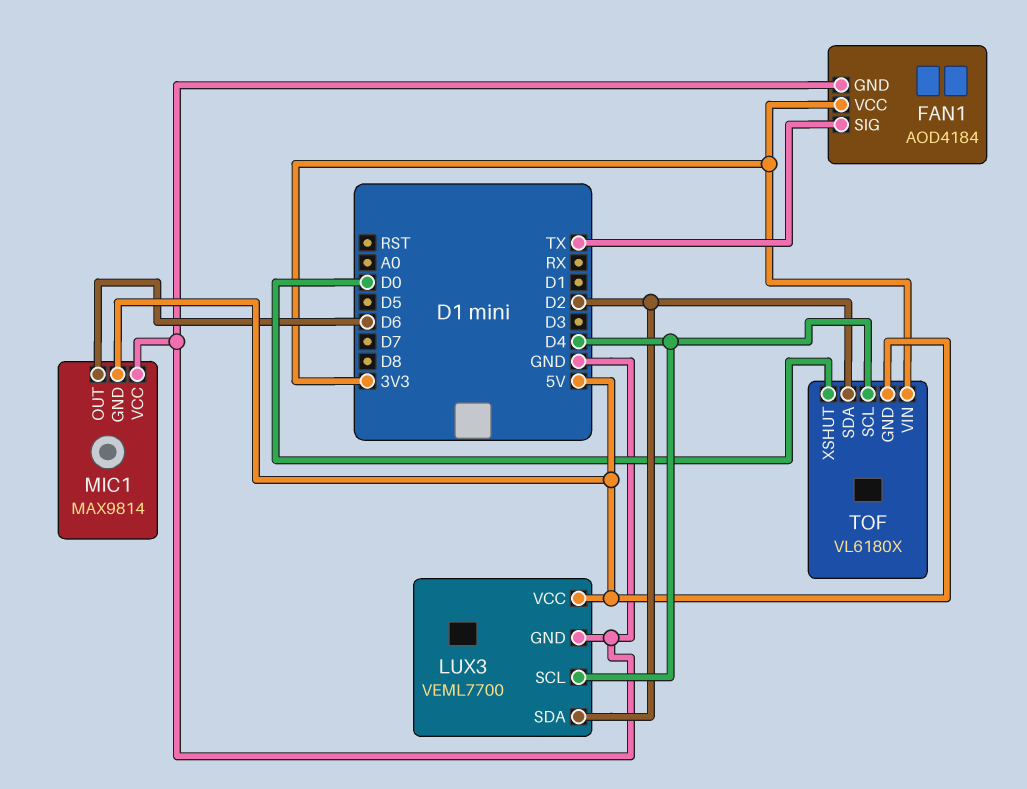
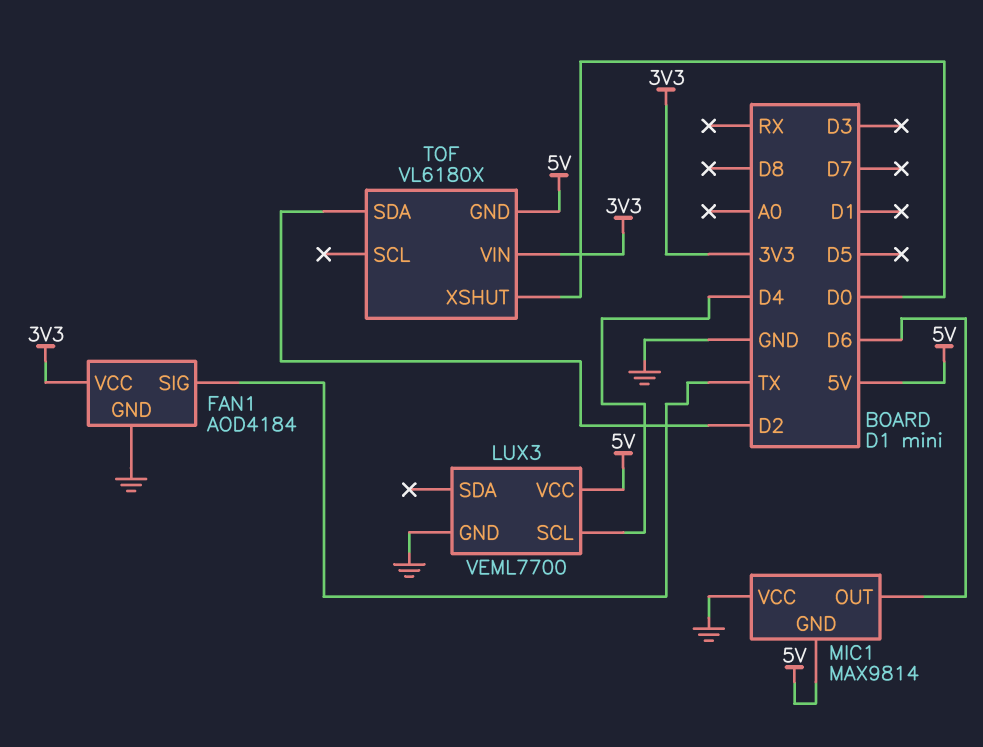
LUX3 pin SDA: D2 -> none
TOF pin SCL: D4 -> none

